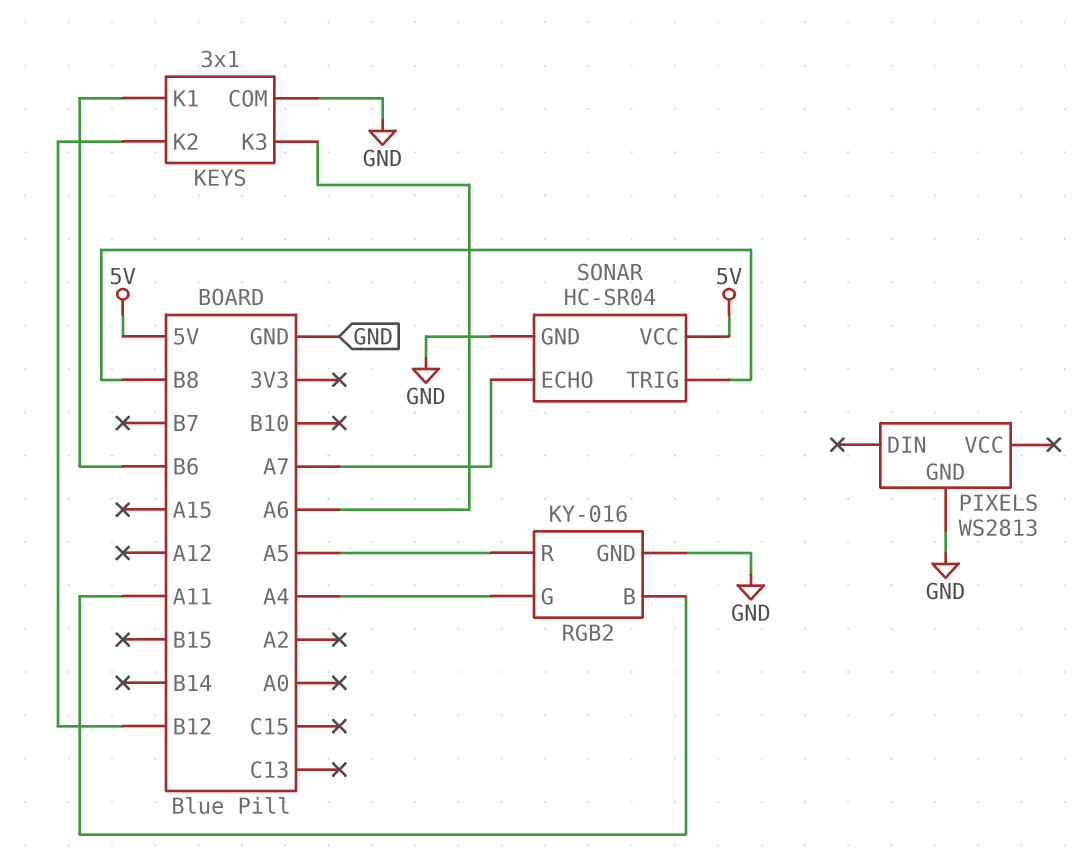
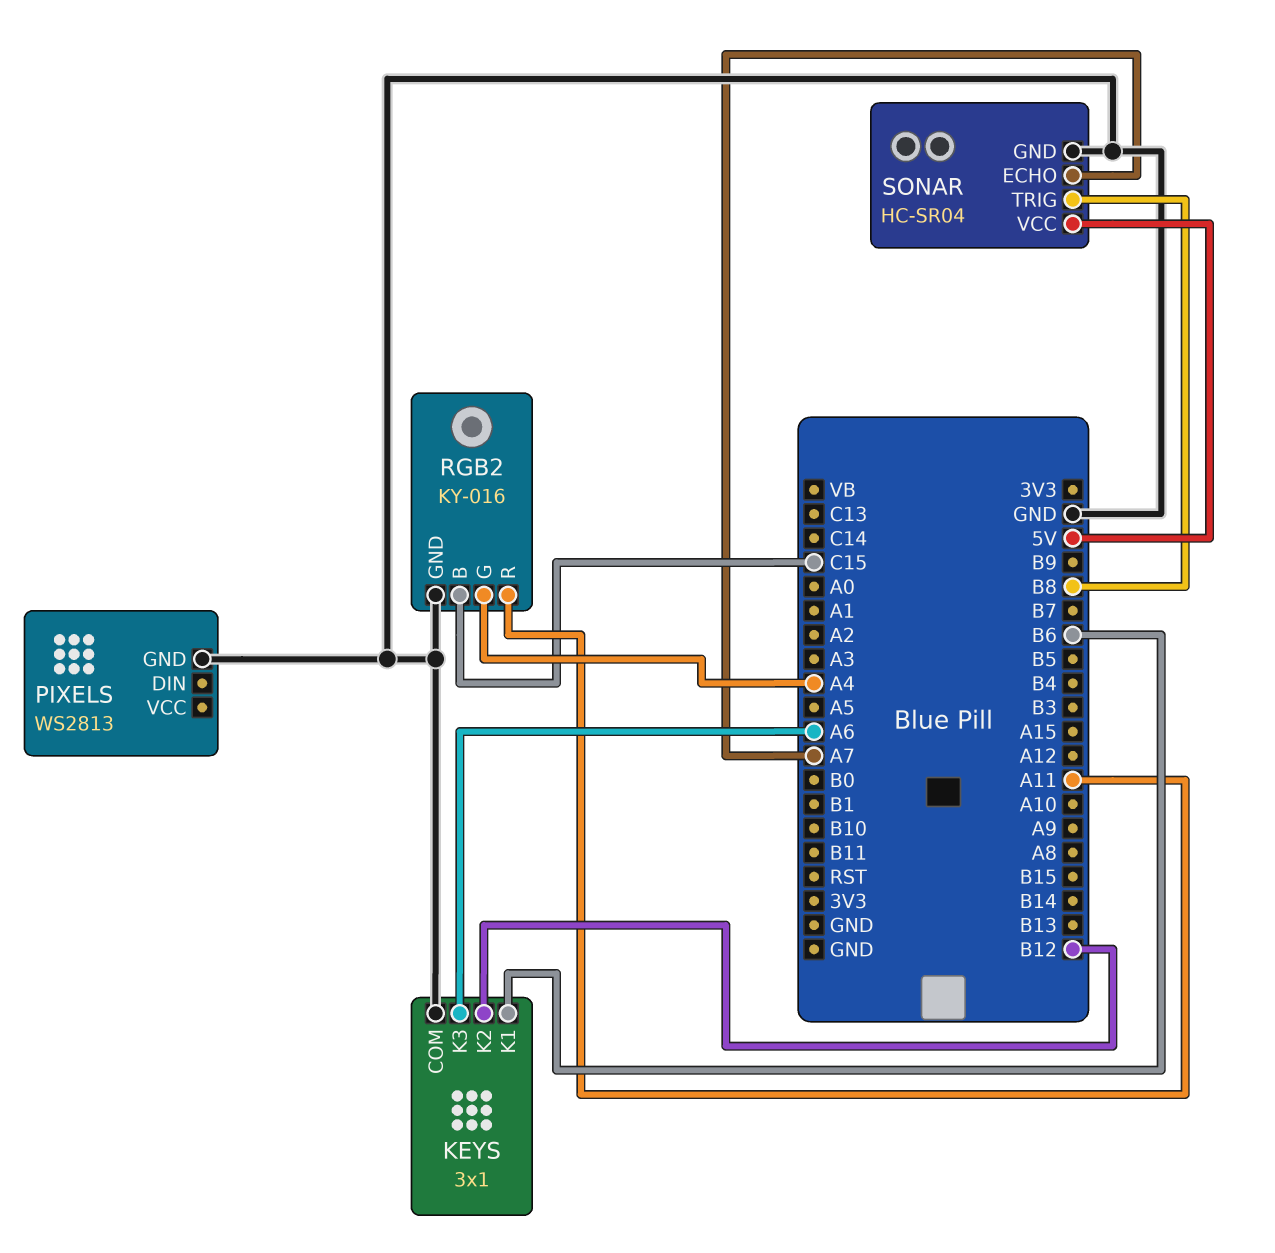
RGB2 pin B: A11 -> C15
RGB2 pin R: A5 -> A11

